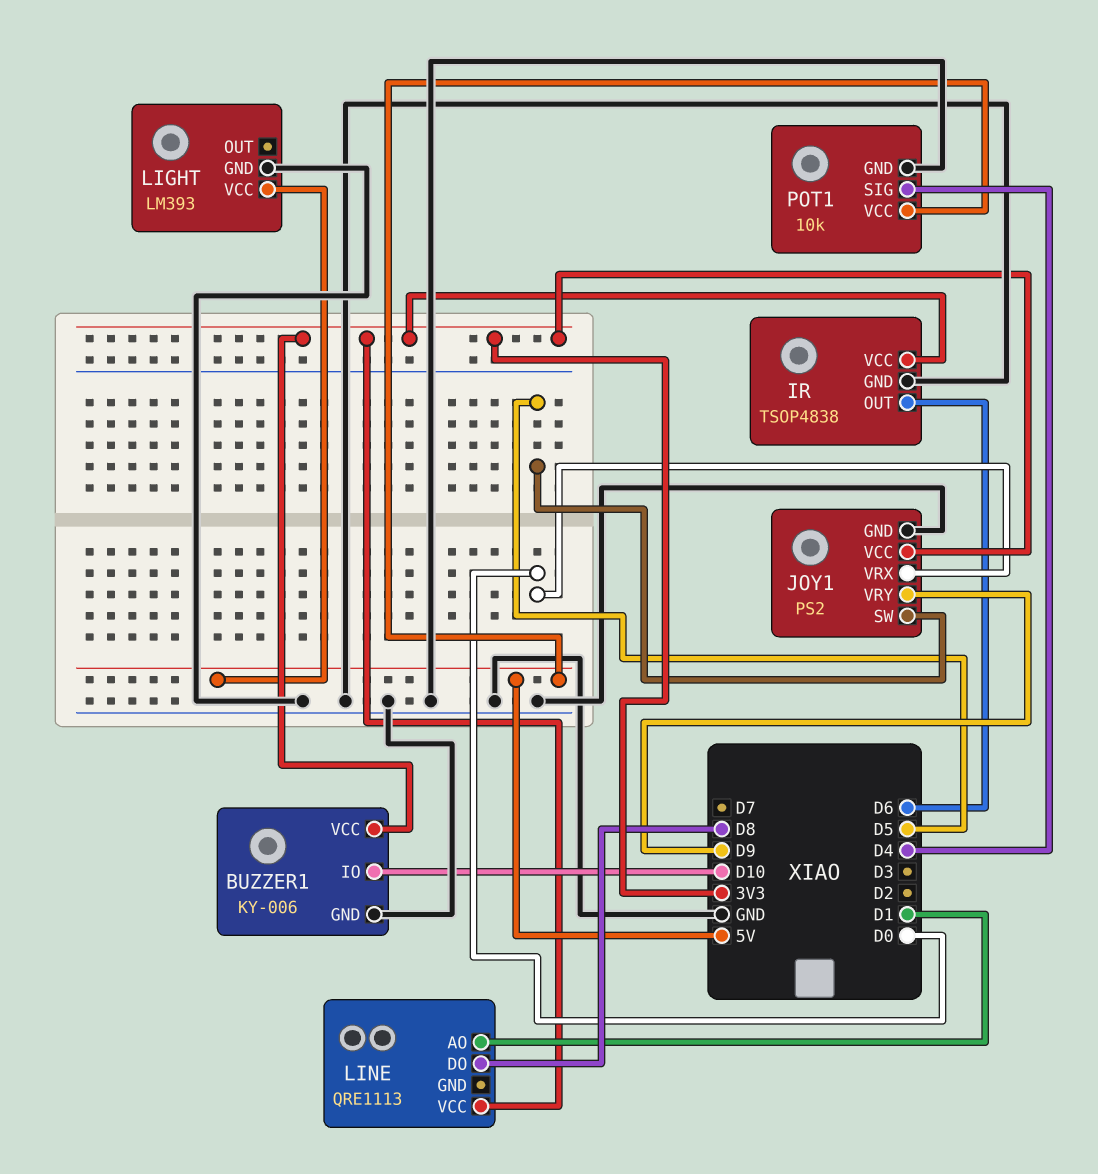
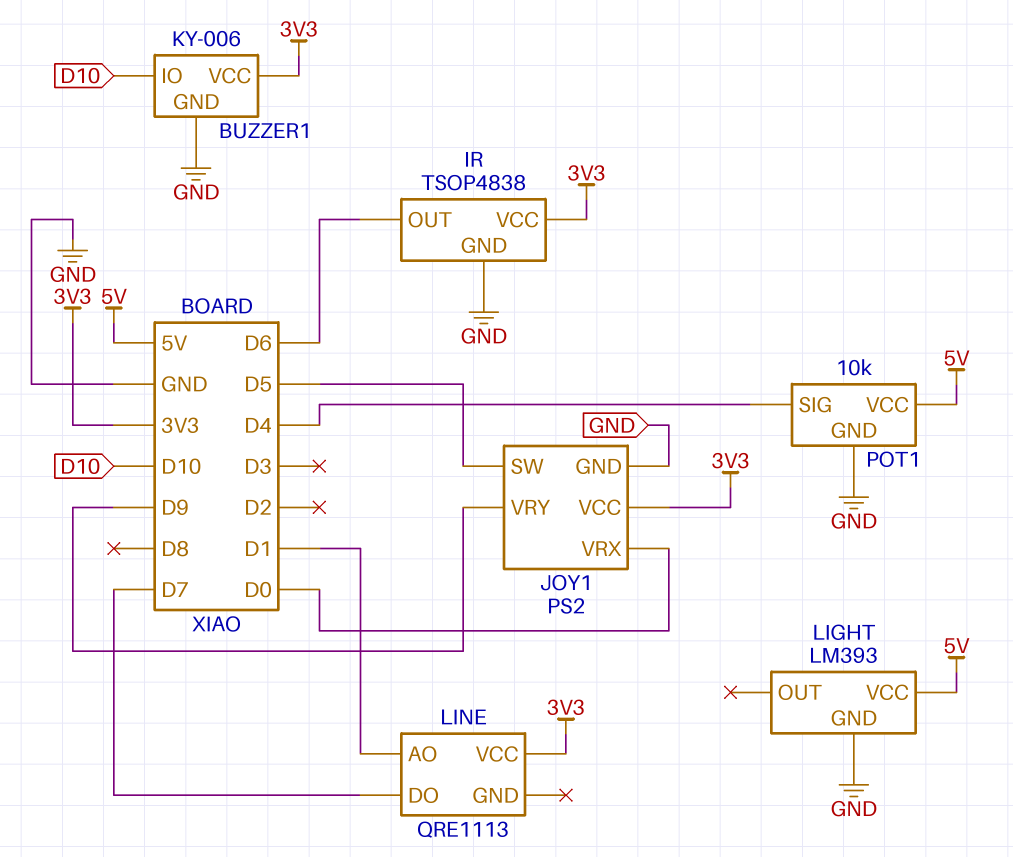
LINE pin DO: D8 -> D7

